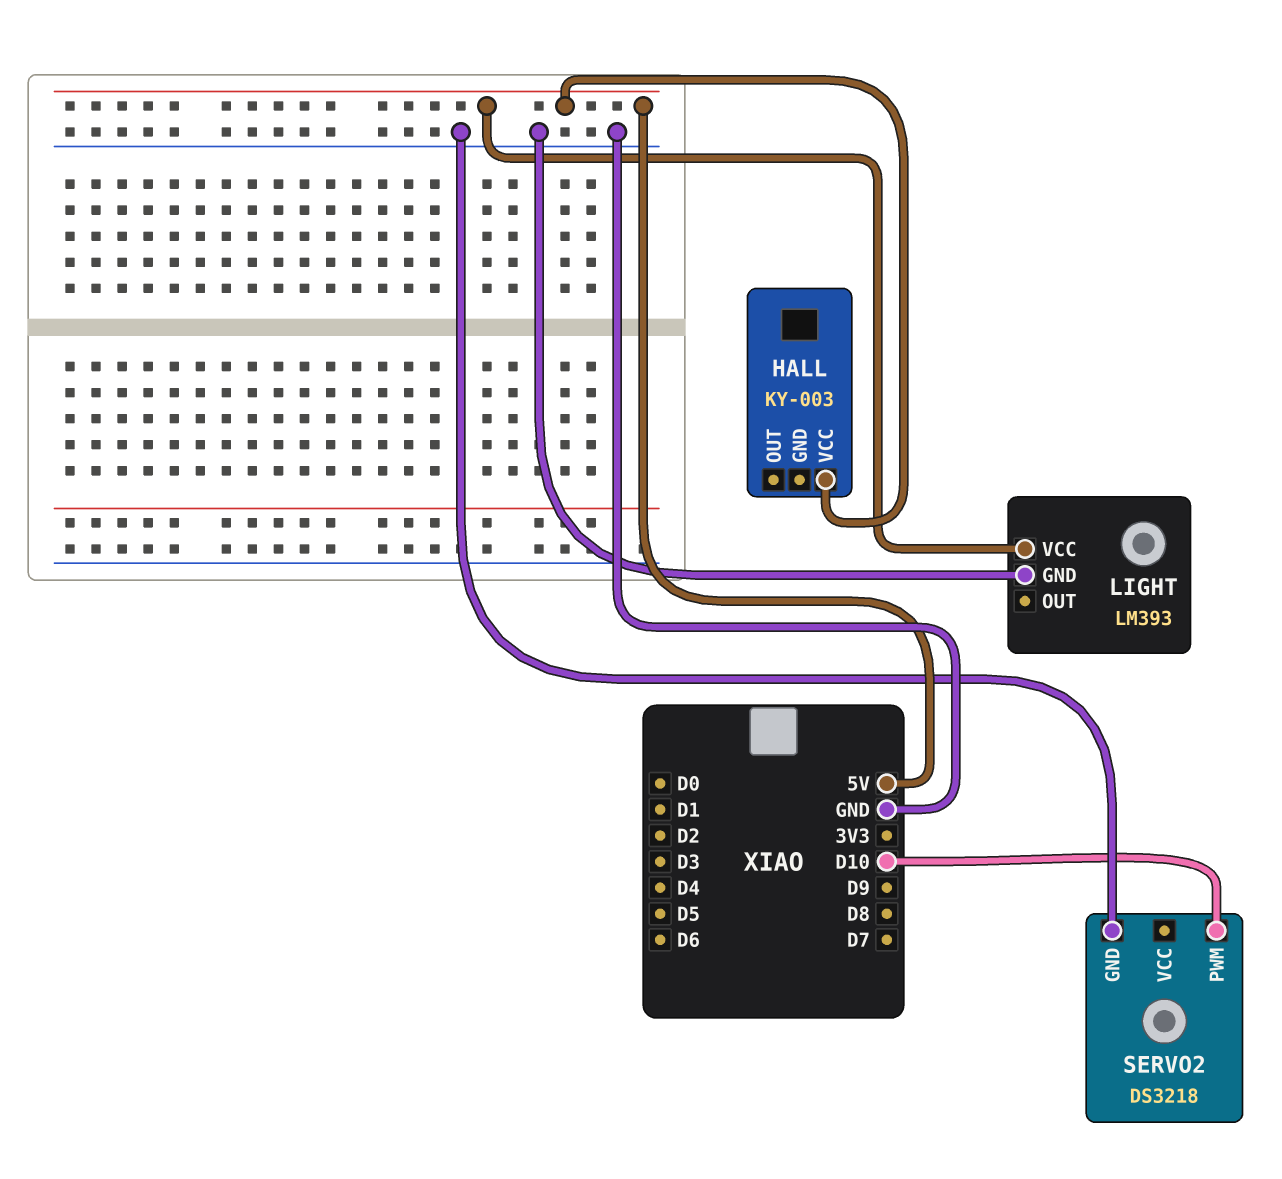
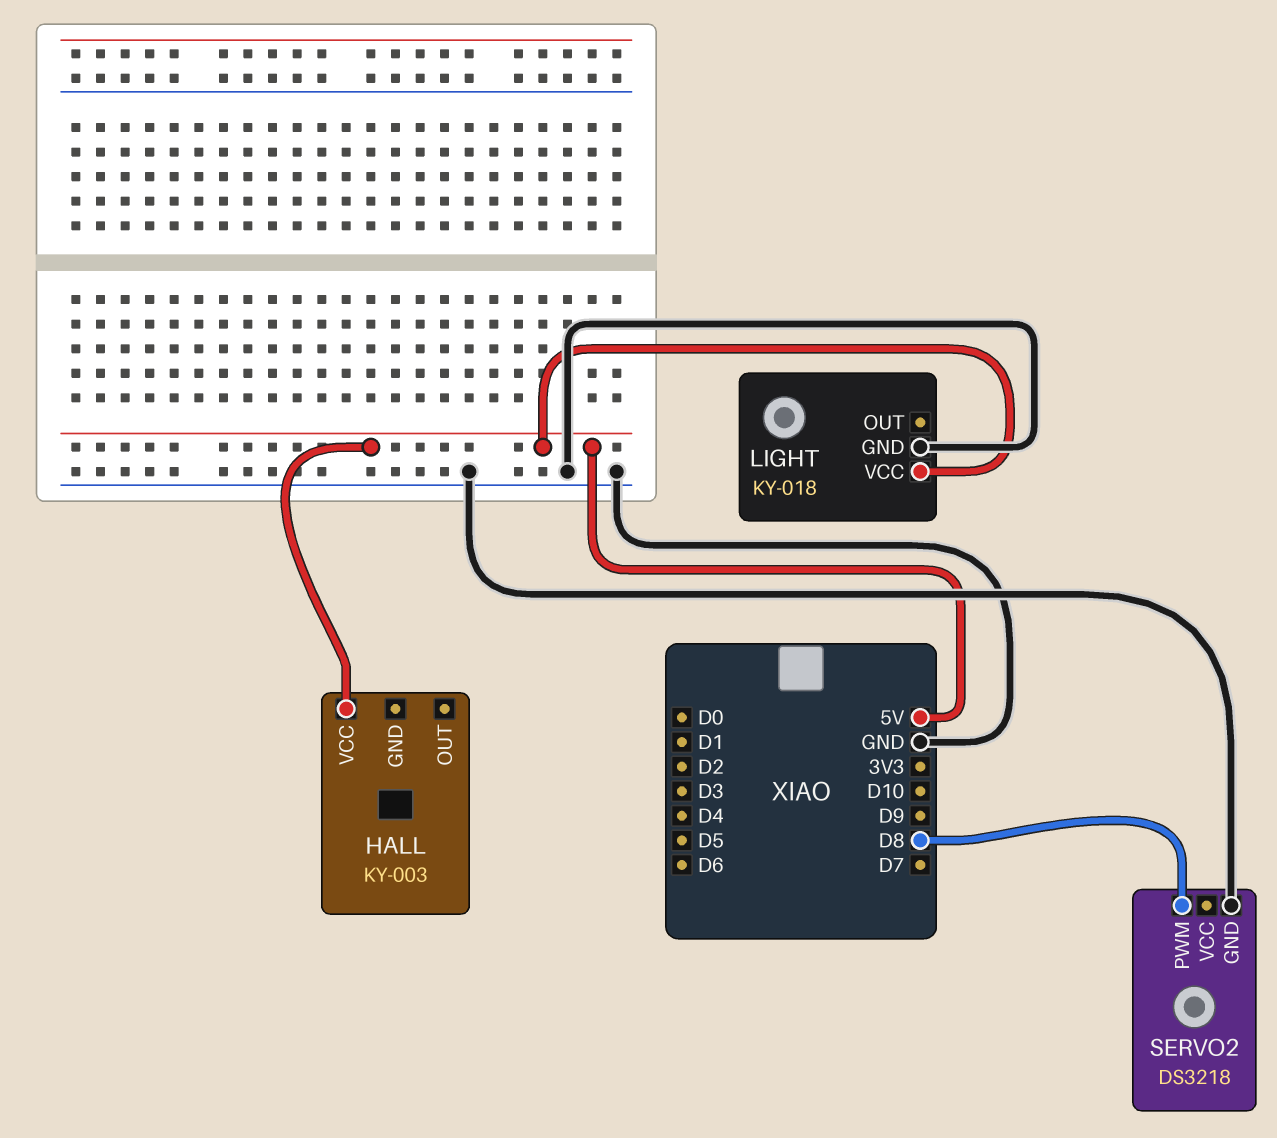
LIGHT: LM393 -> KY-018
SERVO2 pin PWM: D10 -> D8

